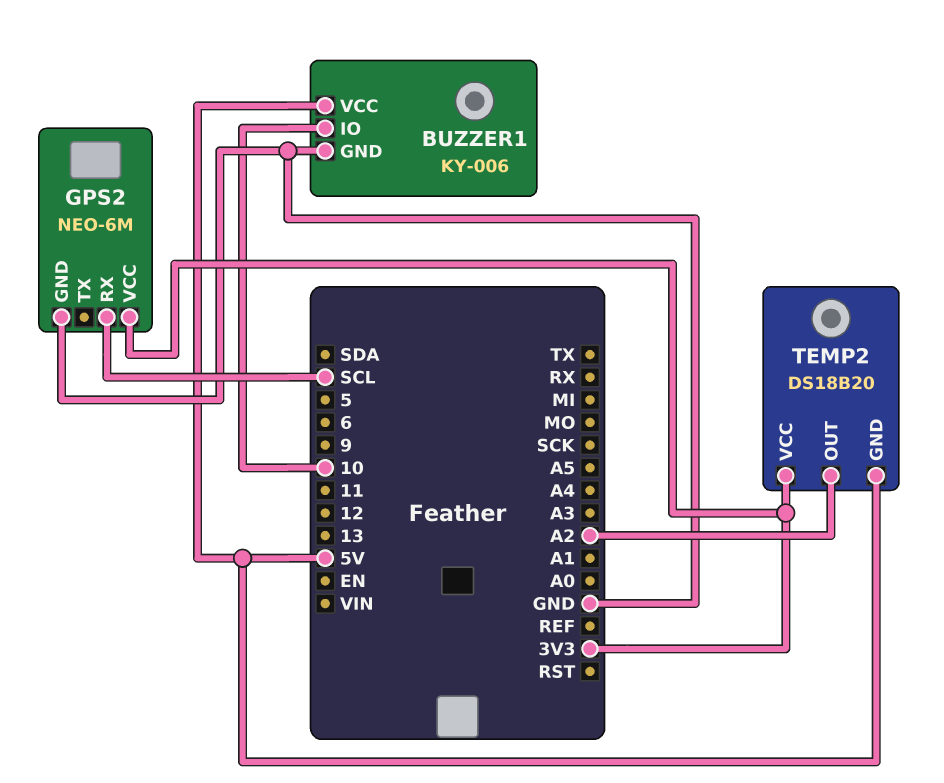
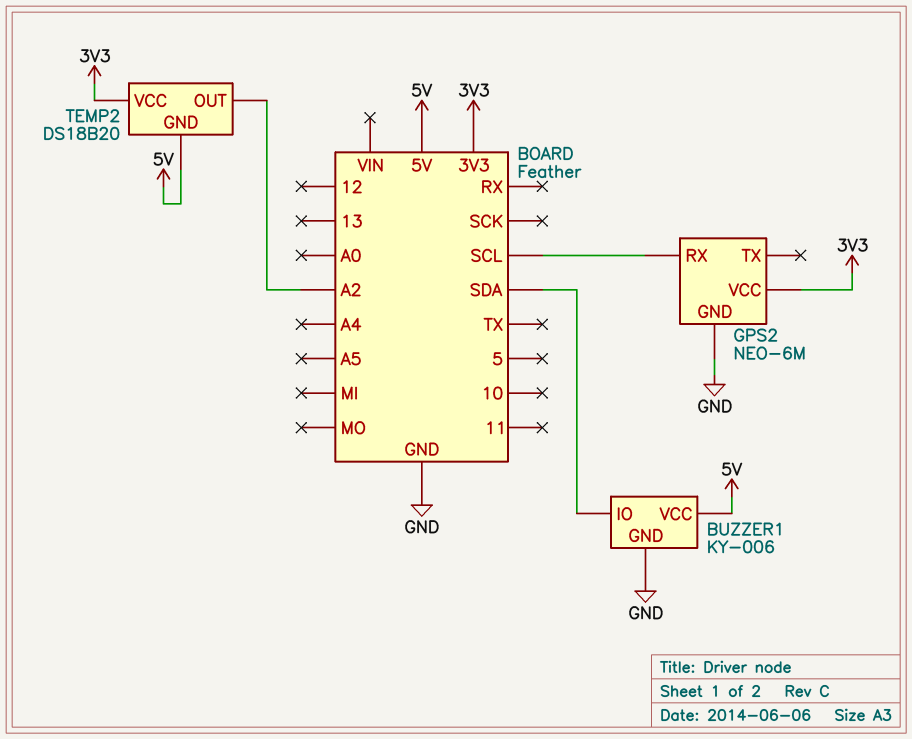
BUZZER1 pin IO: 10 -> SDA

